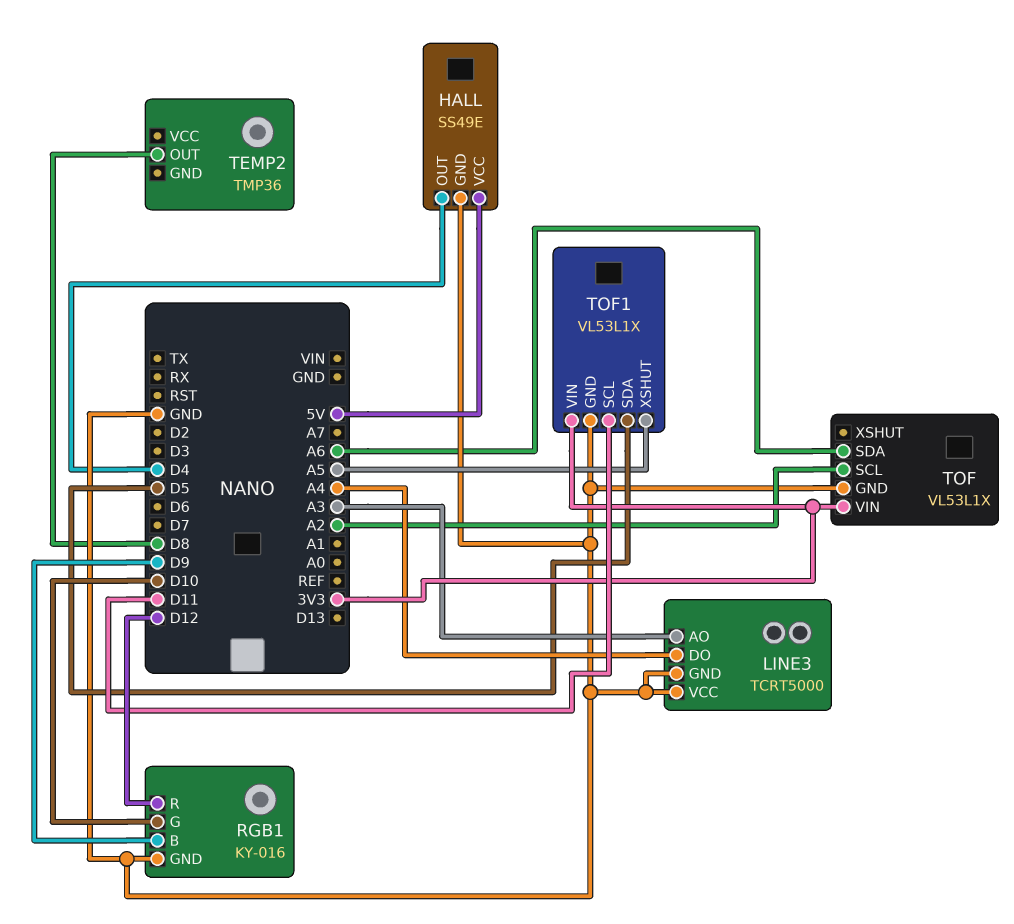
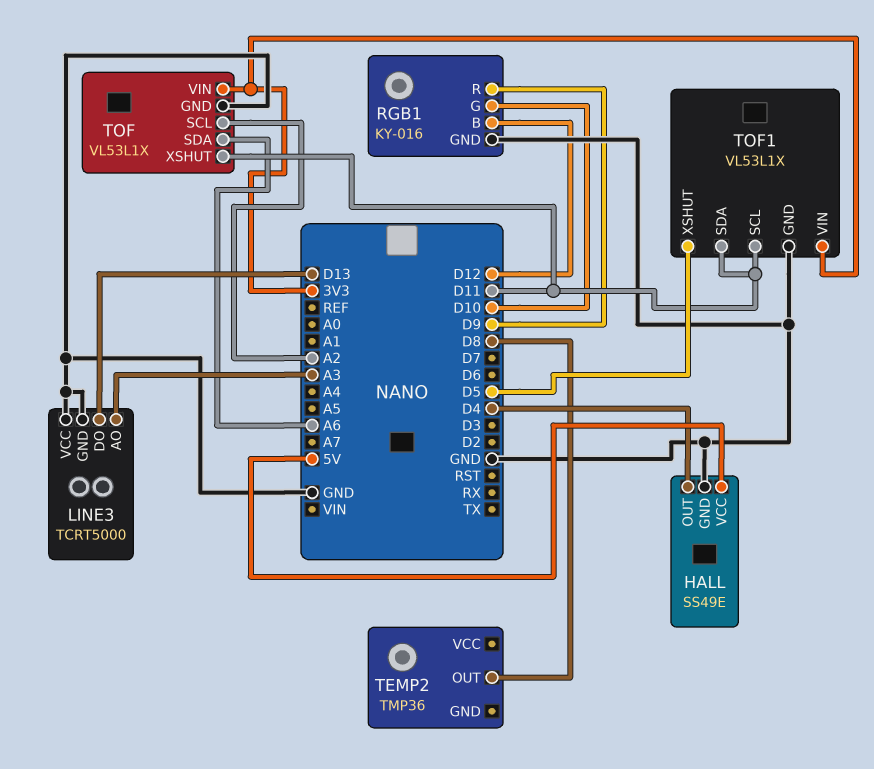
LINE3 pin DO: A4 -> D13
RGB1 pin B: D9 -> D12
RGB1 pin R: D12 -> D9
TOF pin XSHUT: none -> D11
TOF1 pin SDA: D5 -> D11
TOF1 pin XSHUT: A5 -> D5

